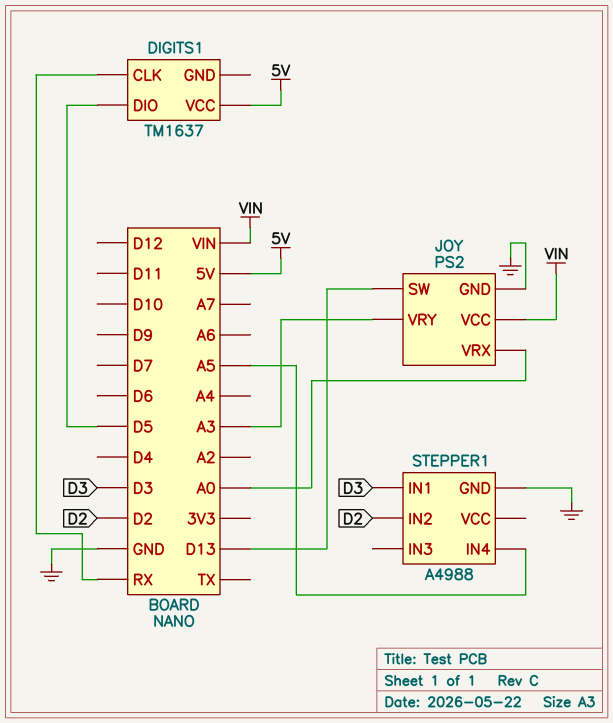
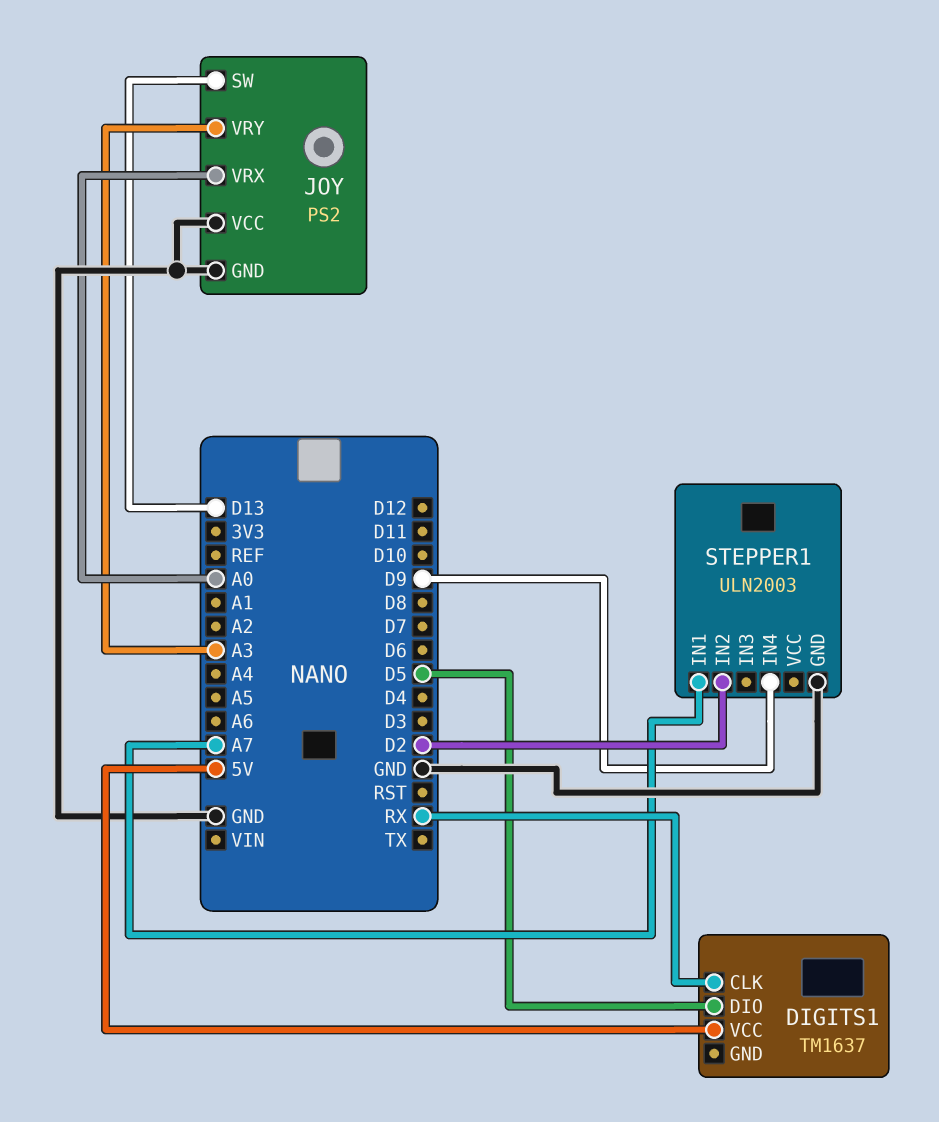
JOY pin VCC: VIN -> GND
STEPPER1: A4988 -> ULN2003
STEPPER1 pin IN1: D3 -> A7
STEPPER1 pin IN4: A5 -> D9

